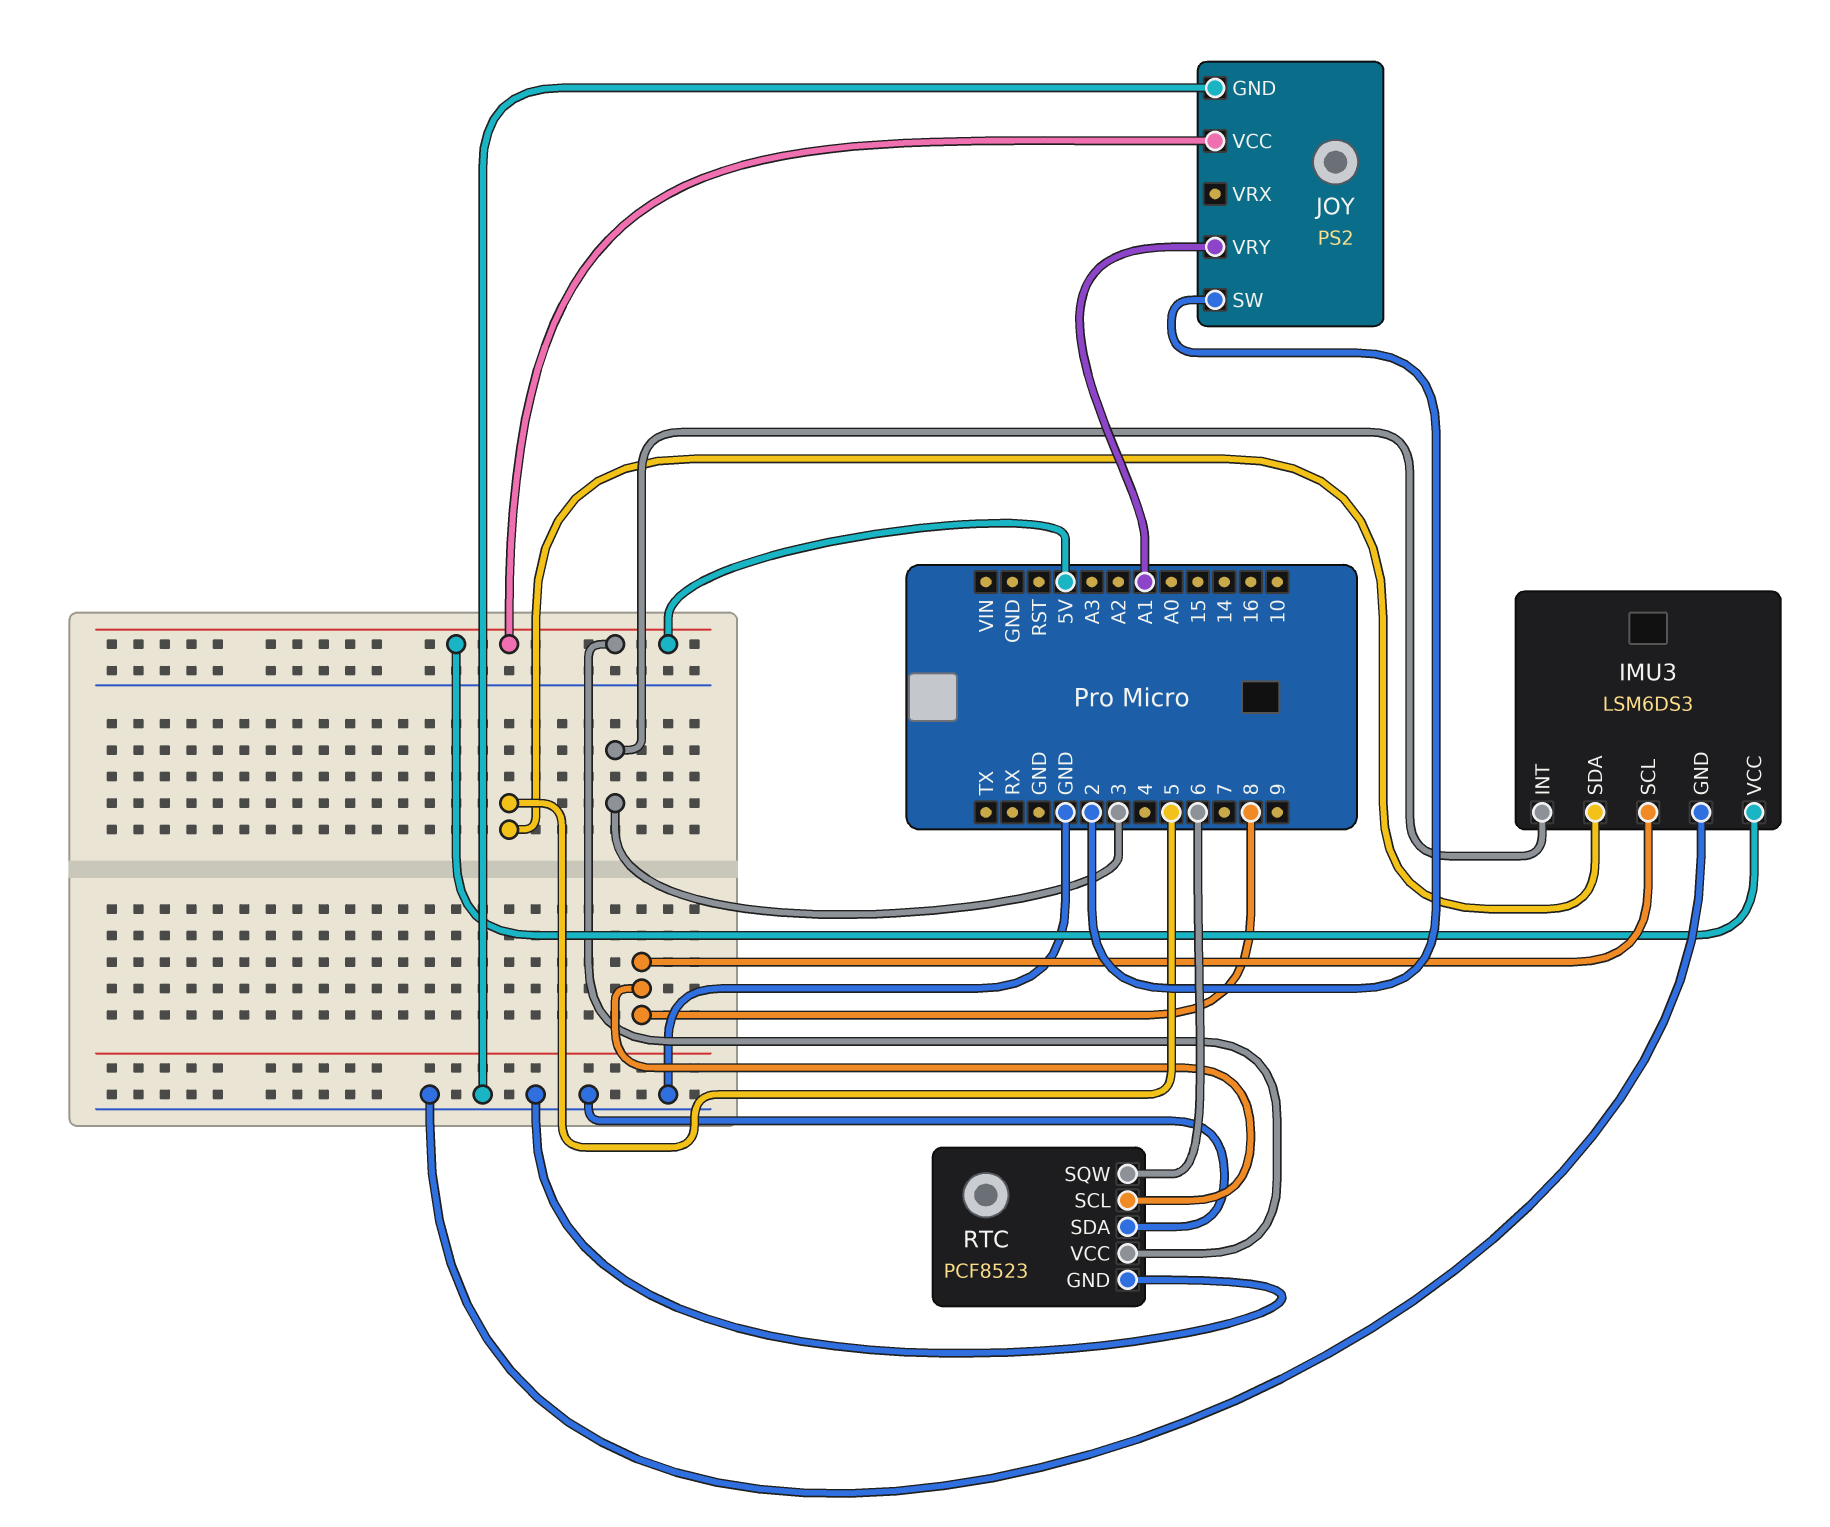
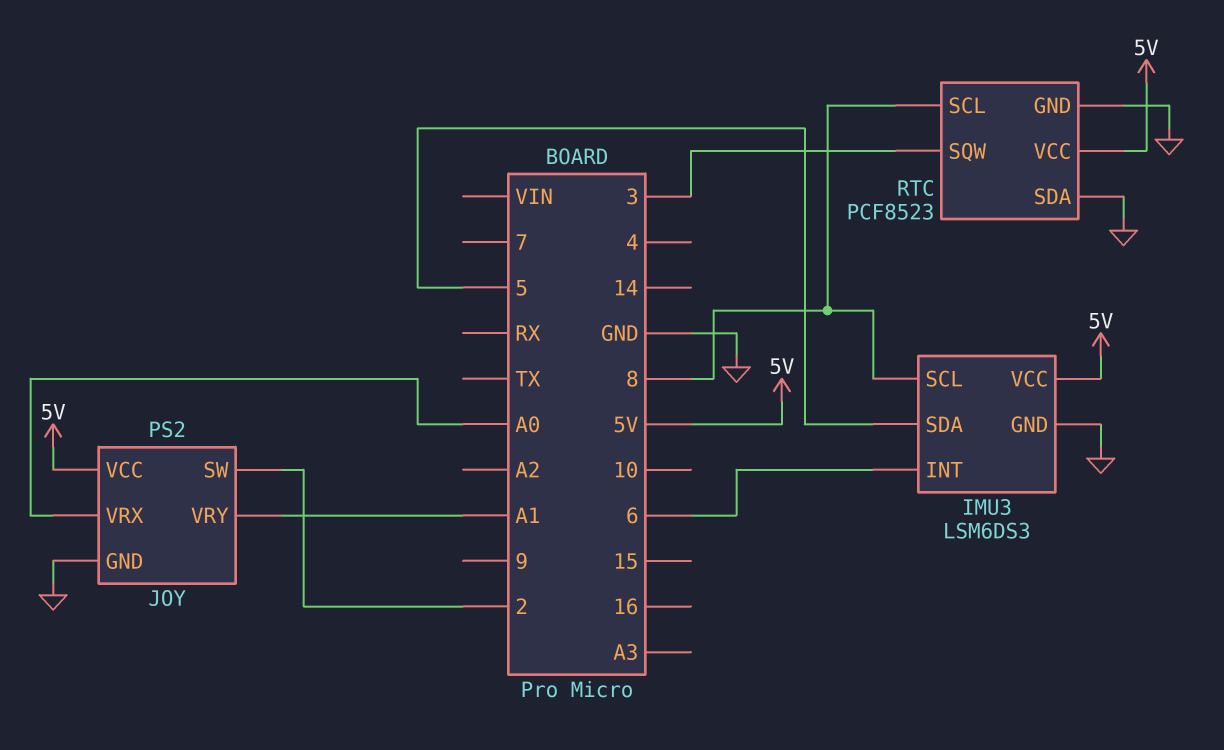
IMU3 pin INT: 3 -> 6
JOY pin VRX: none -> A0
RTC pin SQW: 6 -> 3

